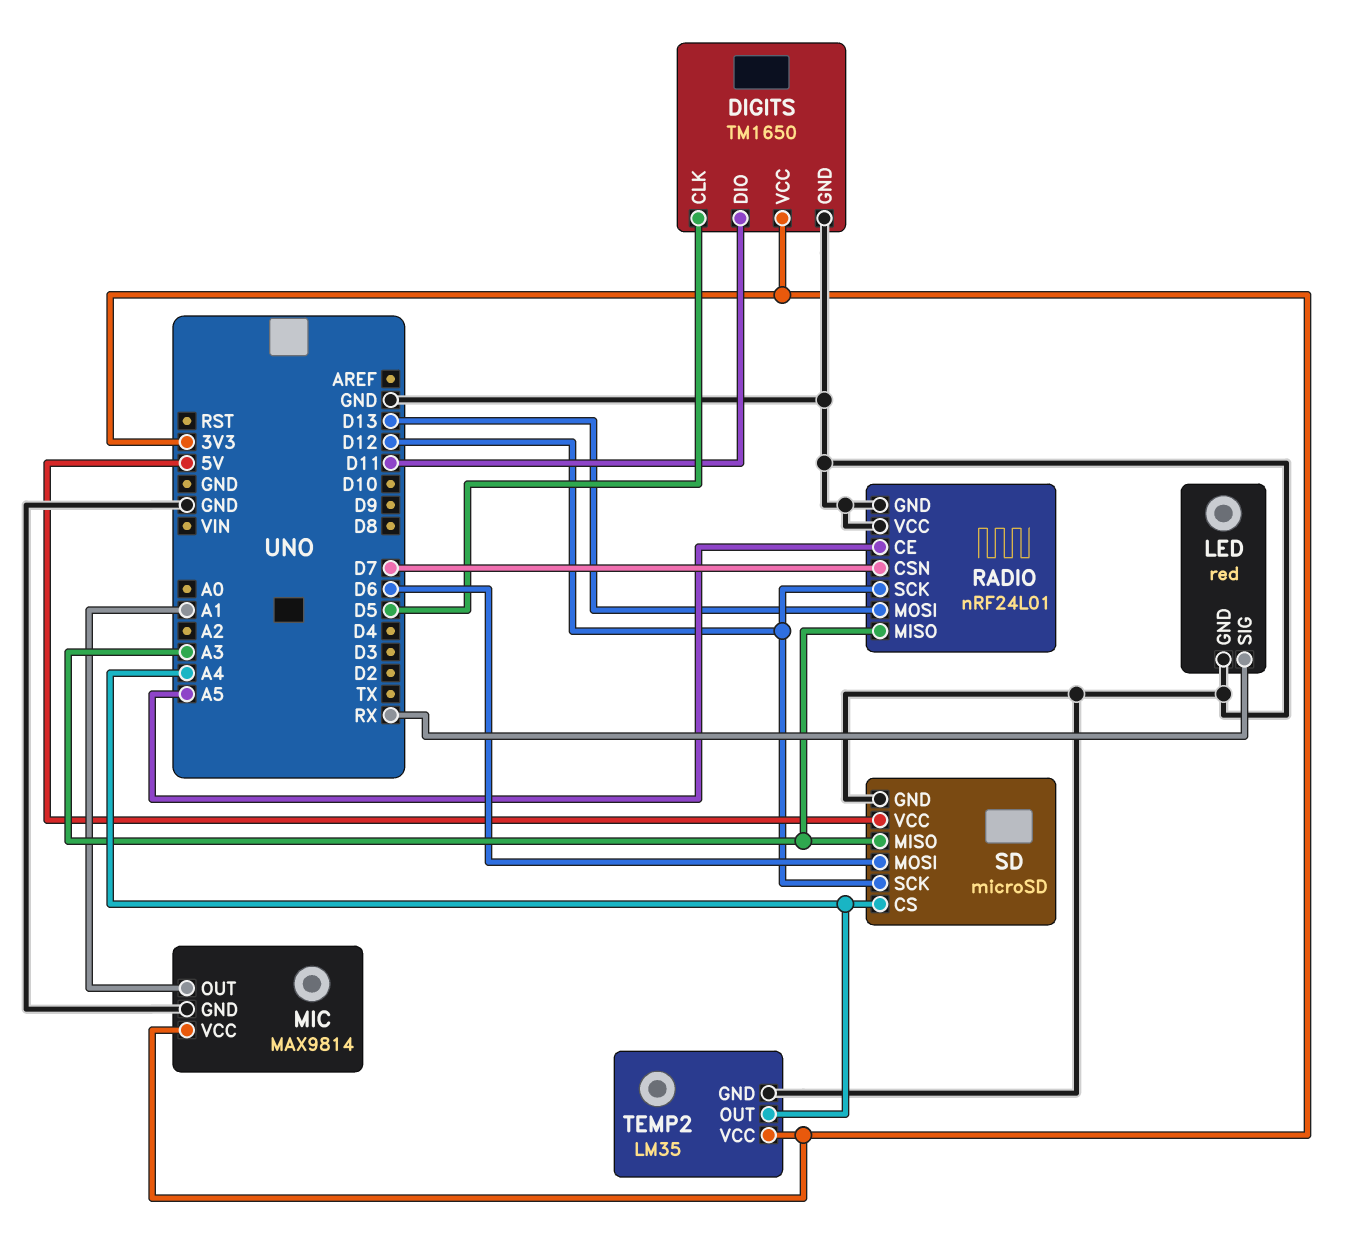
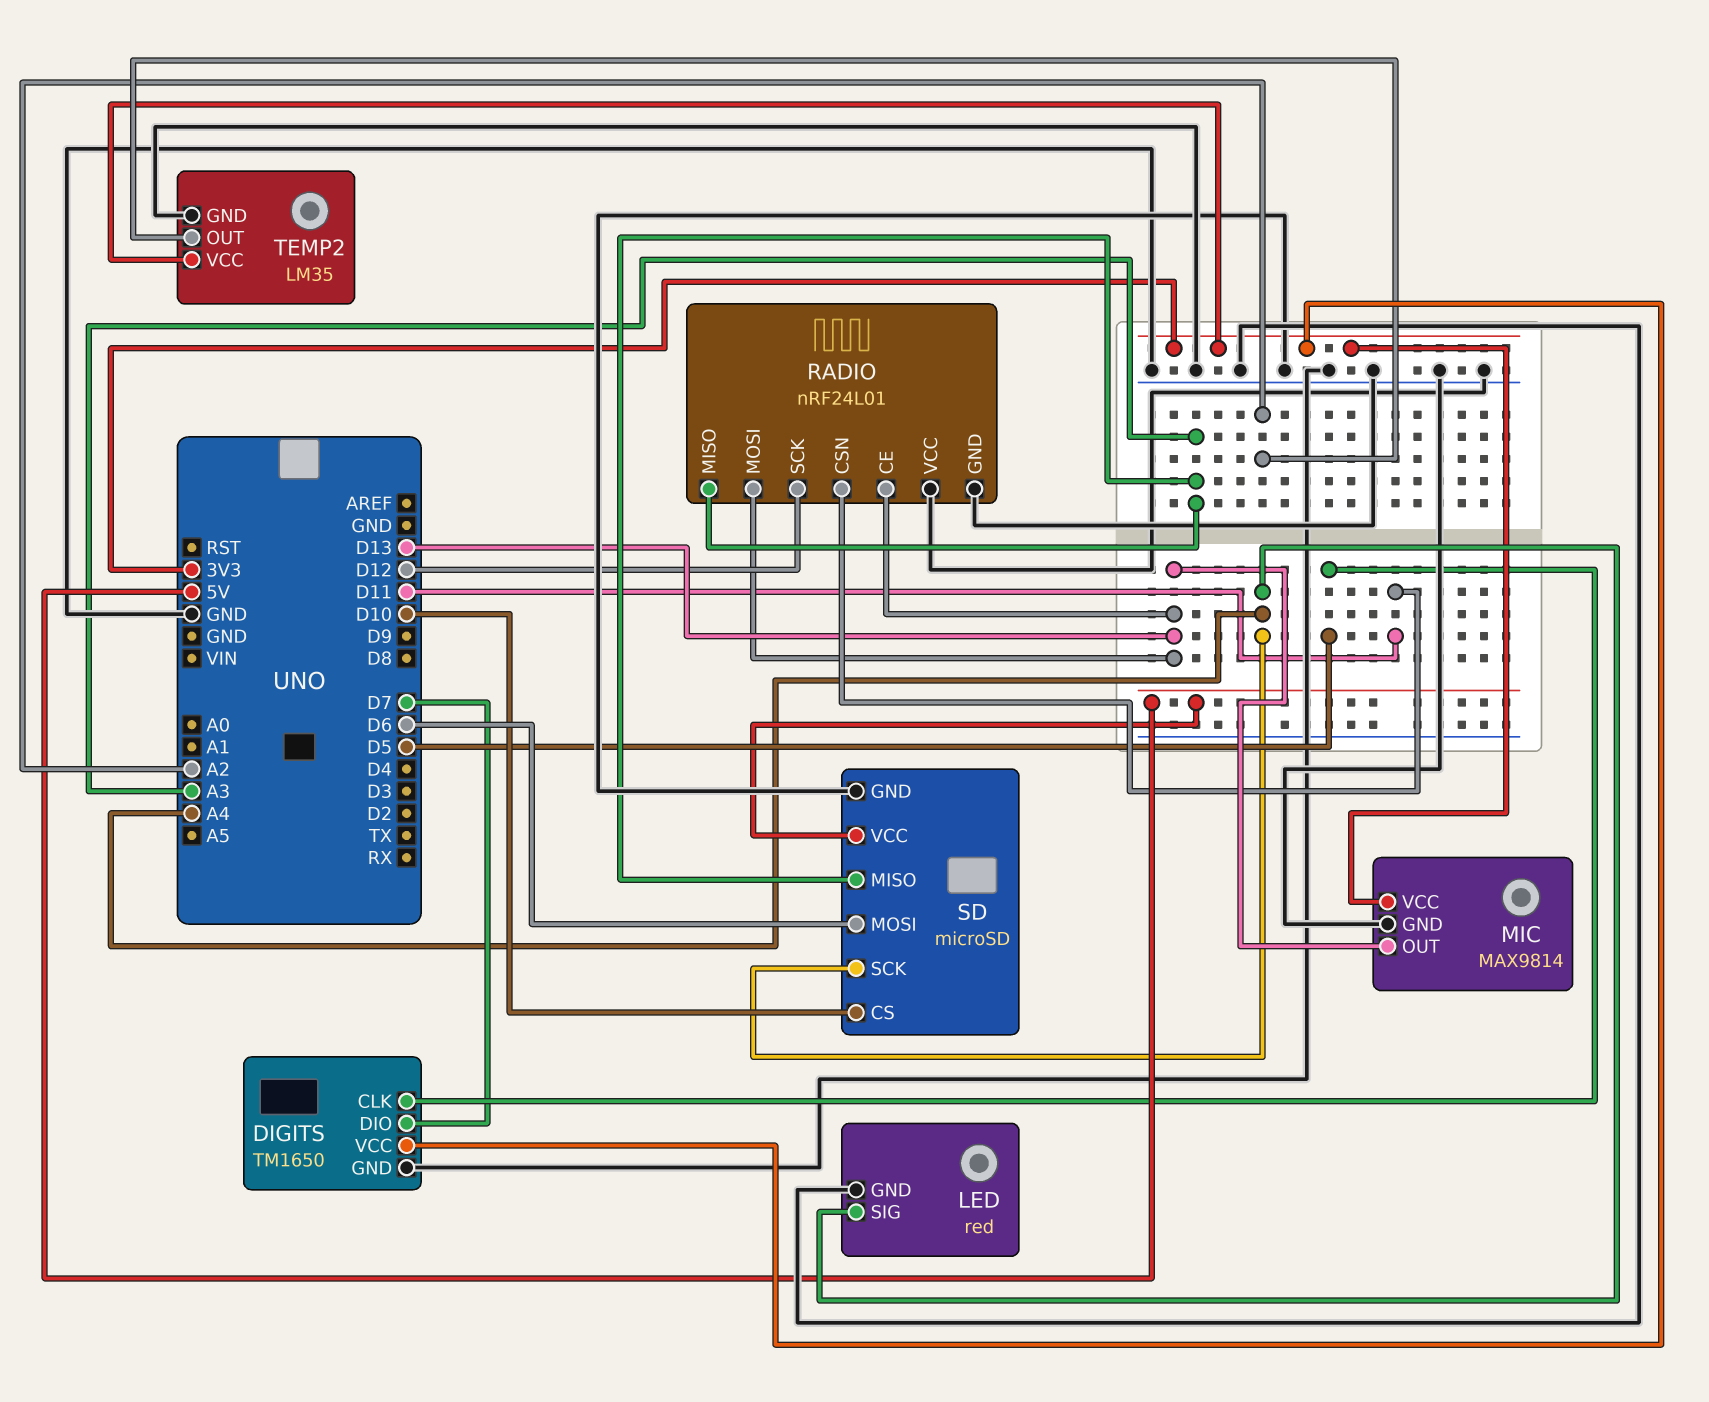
DIGITS pin DIO: D11 -> D7
LED pin SIG: RX -> A4
MIC pin OUT: A1 -> D13
RADIO pin CE: A5 -> D13
RADIO pin CSN: D7 -> D11
SD pin CS: A4 -> D10
SD pin SCK: D12 -> A4
TEMP2 pin OUT: A4 -> A2

